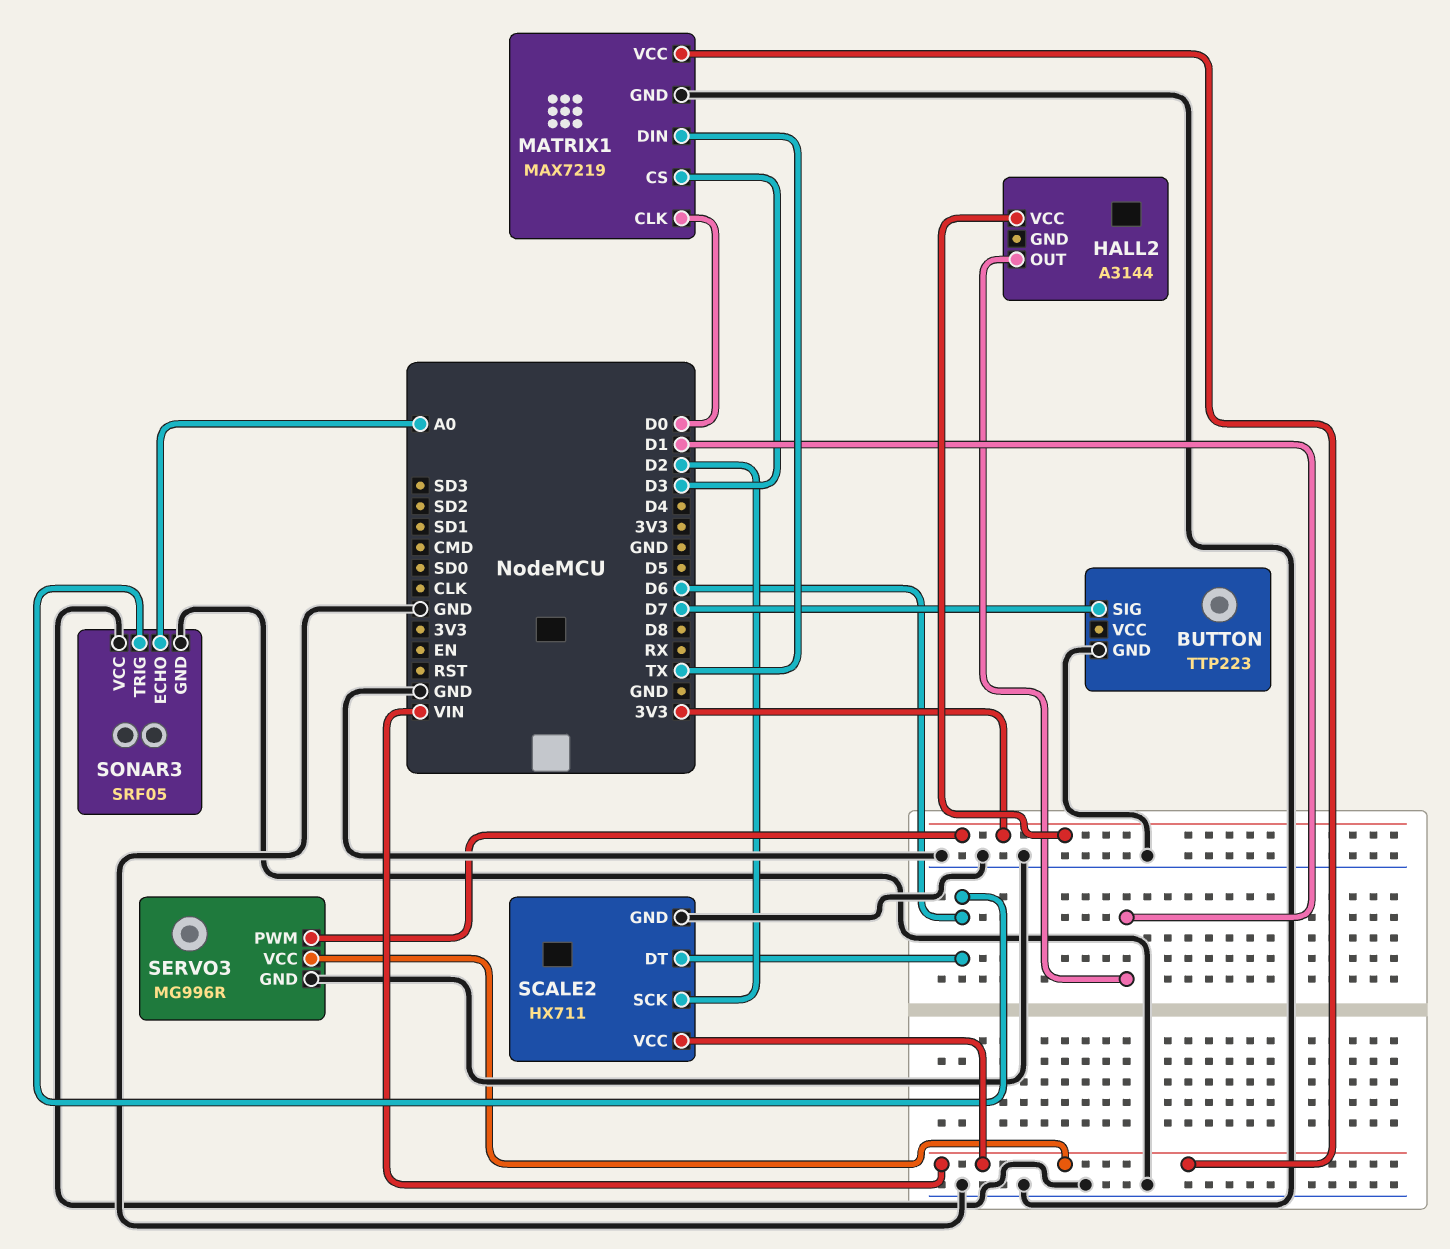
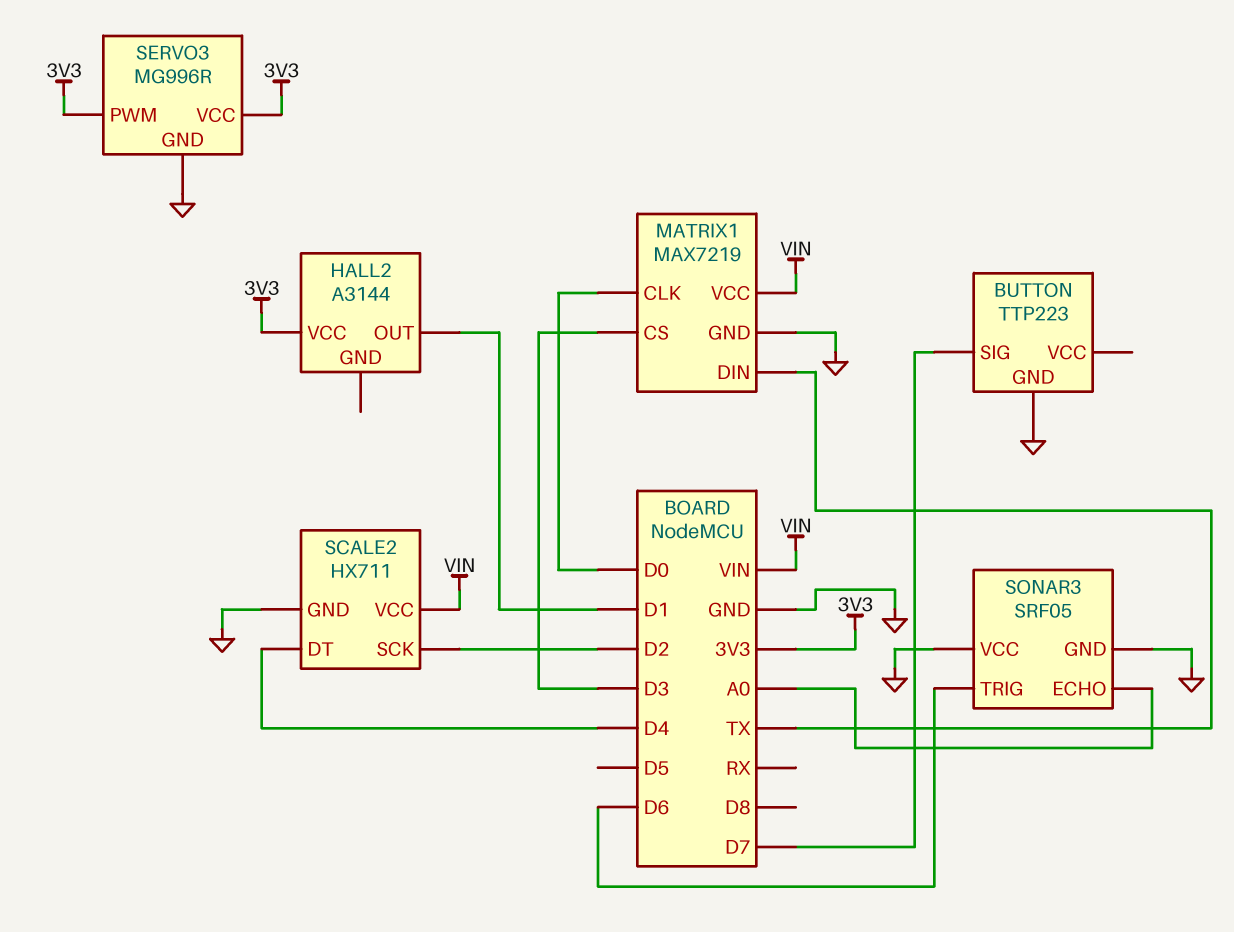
SCALE2 pin DT: D6 -> D4
SERVO3 pin VCC: VIN -> 3V3

